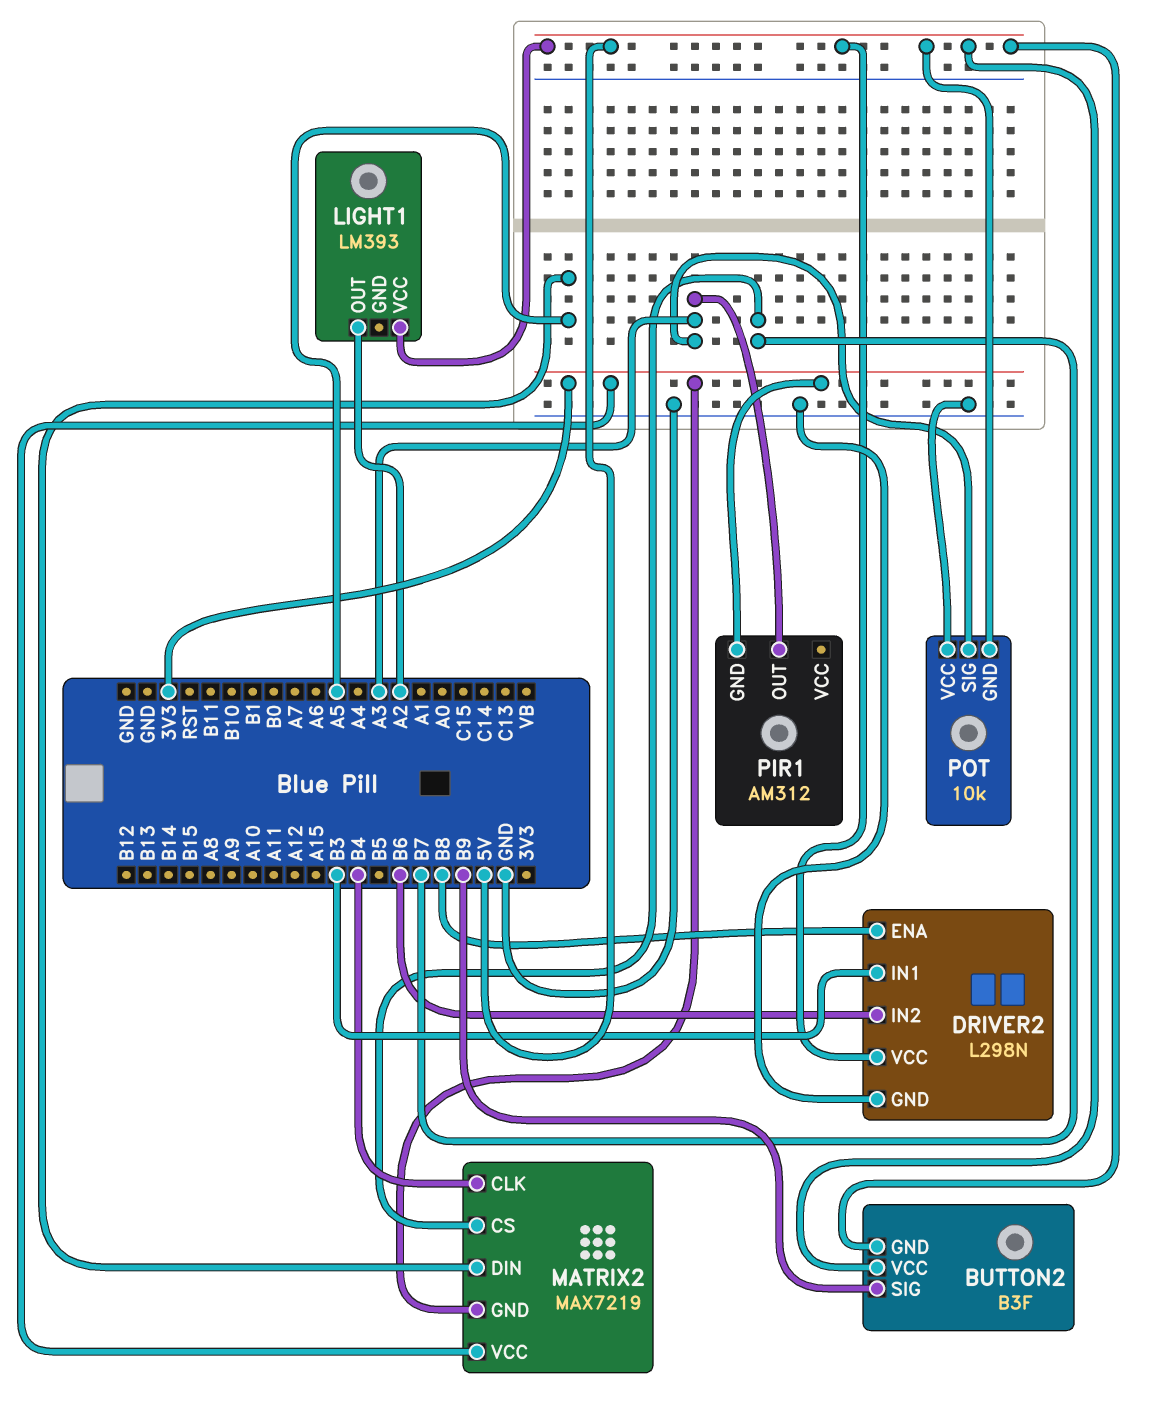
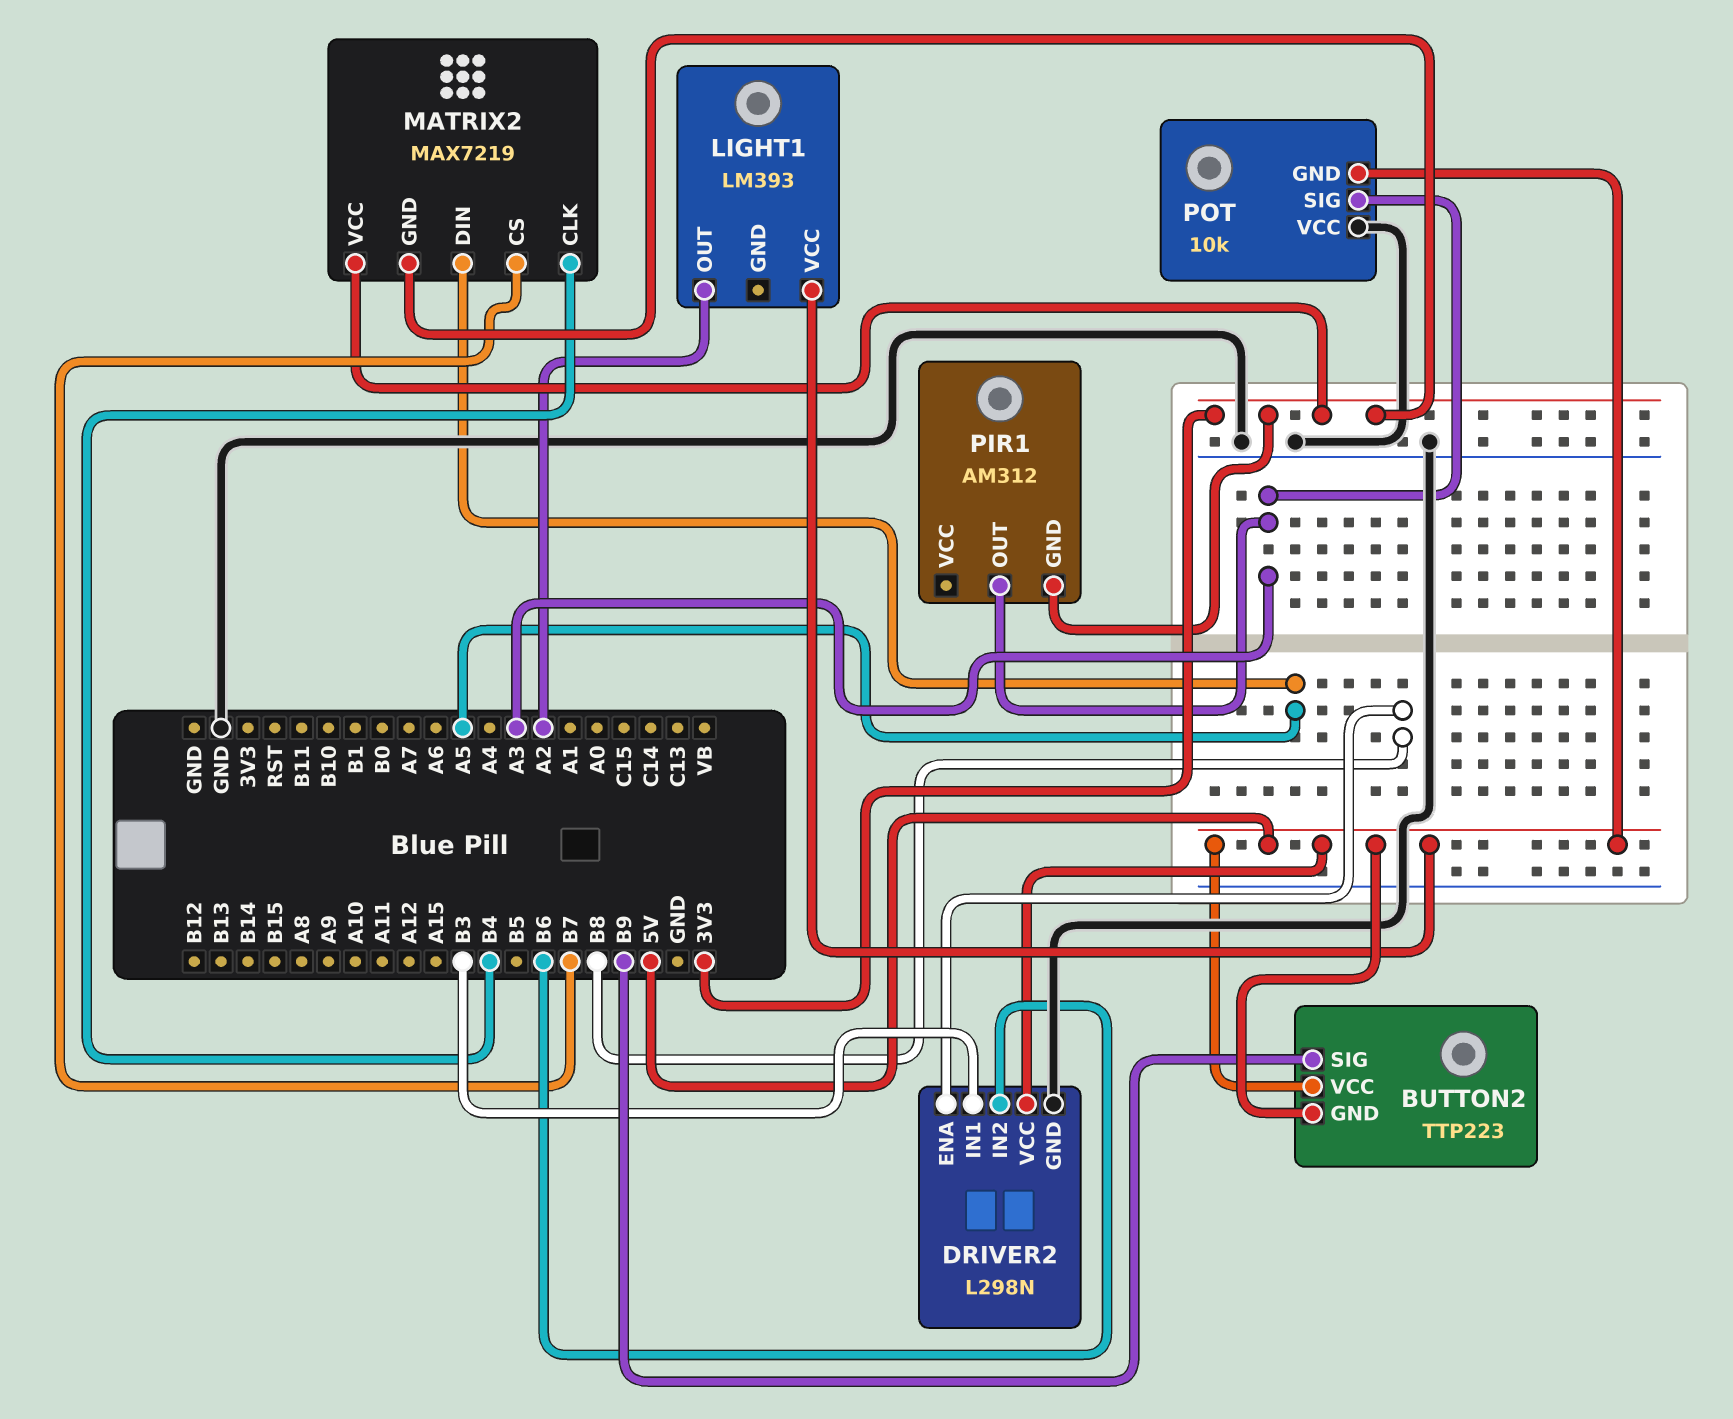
BUTTON2: B3F -> TTP223

